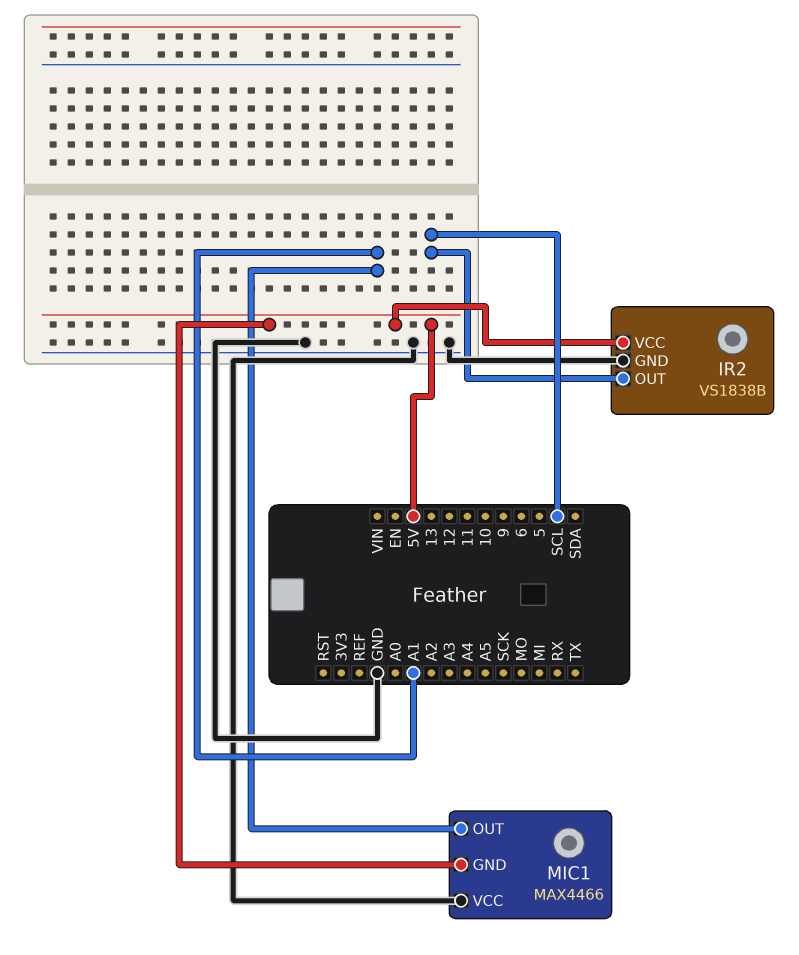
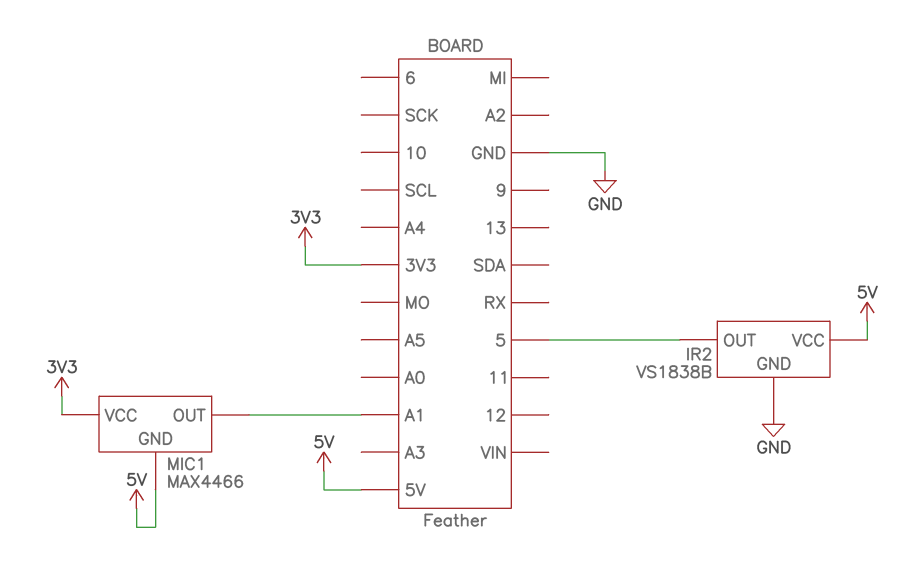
IR2 pin OUT: SCL -> 5
MIC1 pin VCC: GND -> 3V3

